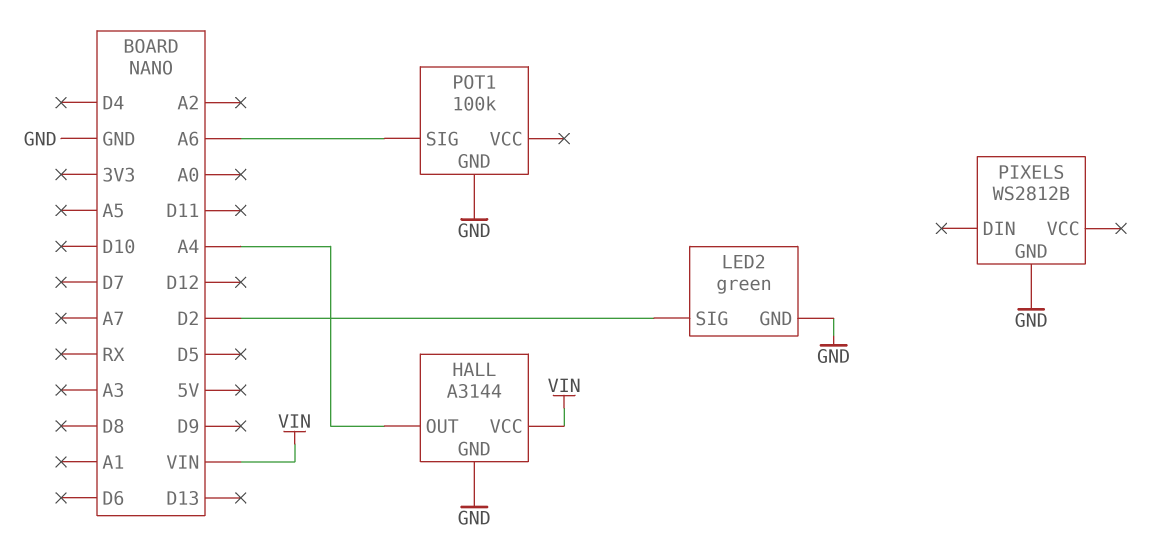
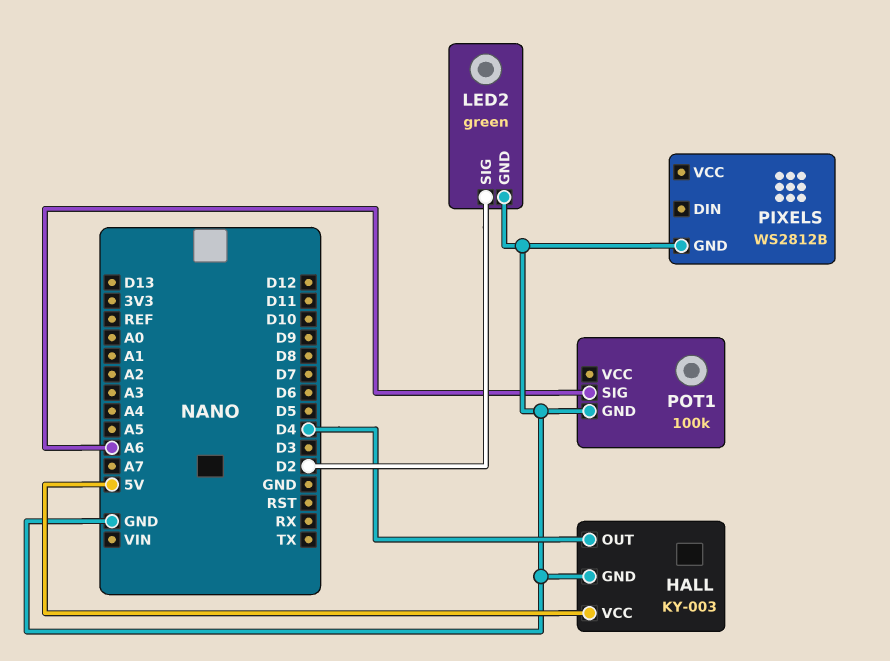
HALL: A3144 -> KY-003
HALL pin OUT: A4 -> D4
HALL pin VCC: VIN -> 5V

